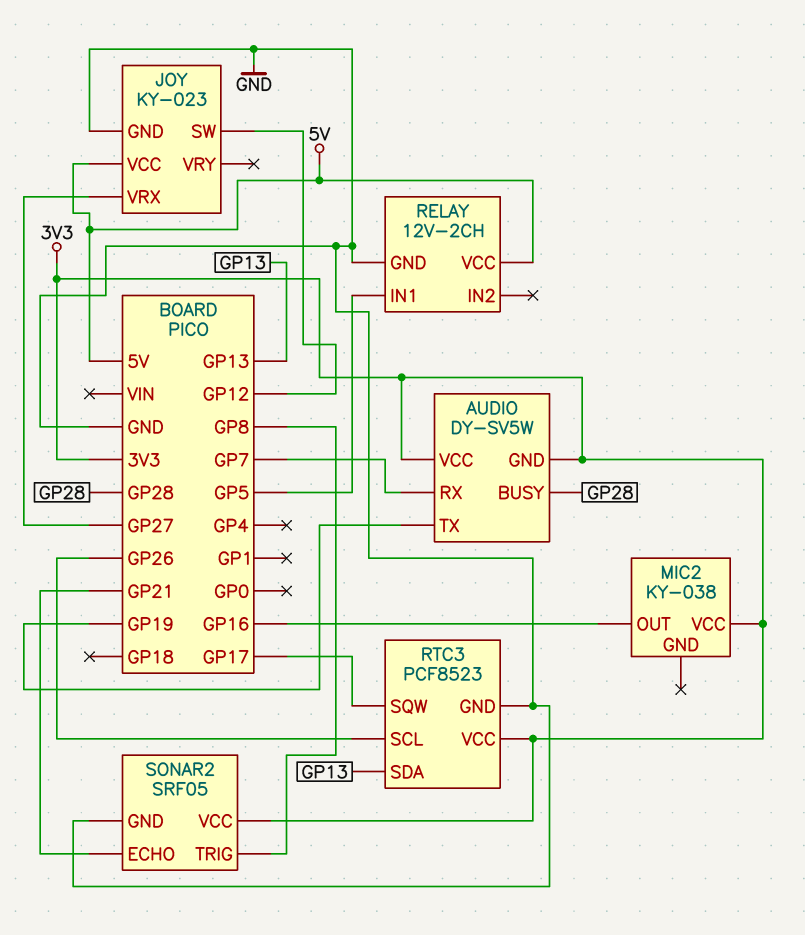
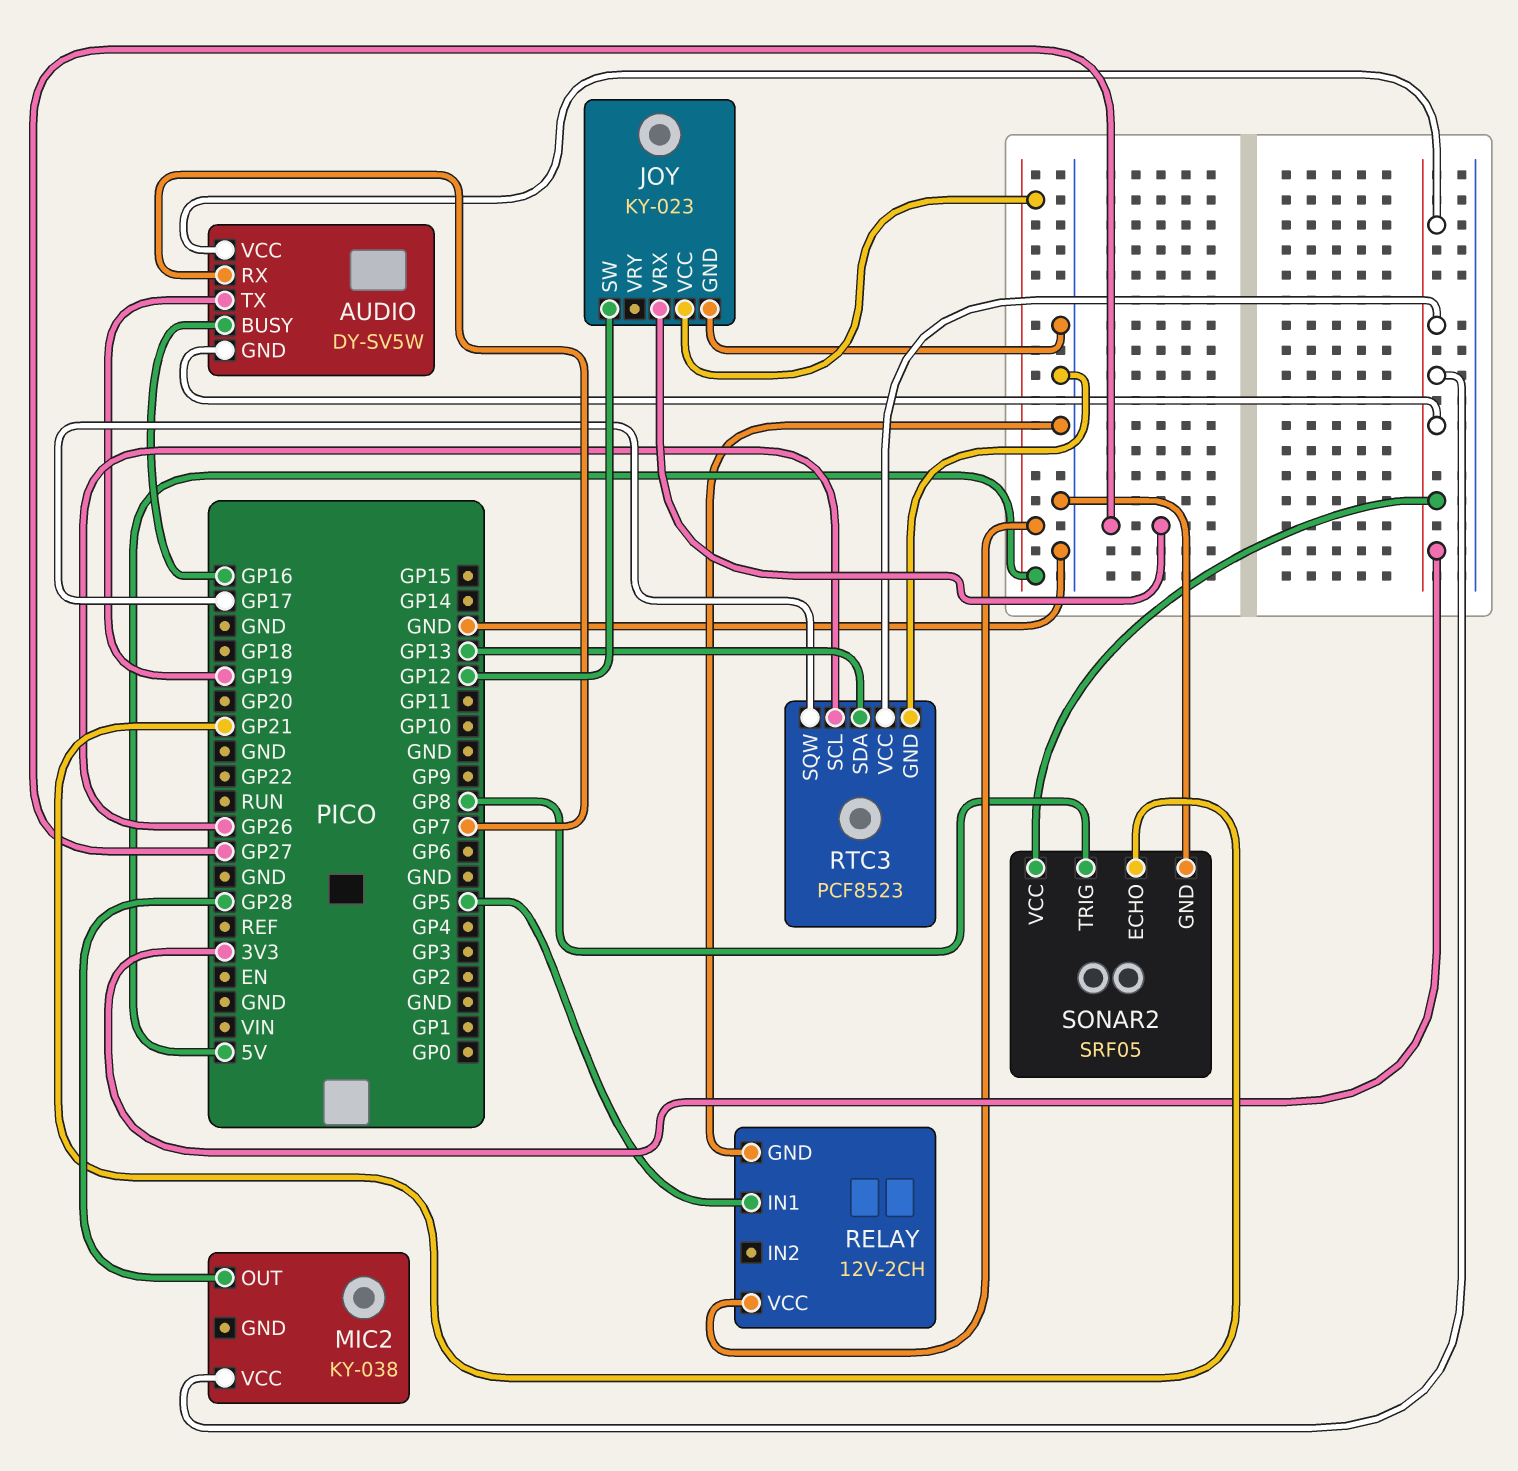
AUDIO pin BUSY: GP28 -> GP16
MIC2 pin OUT: GP16 -> GP28

